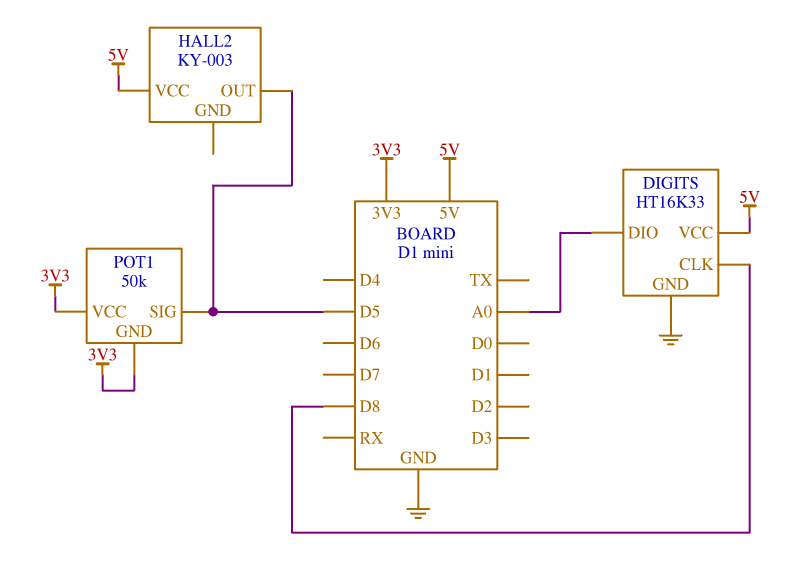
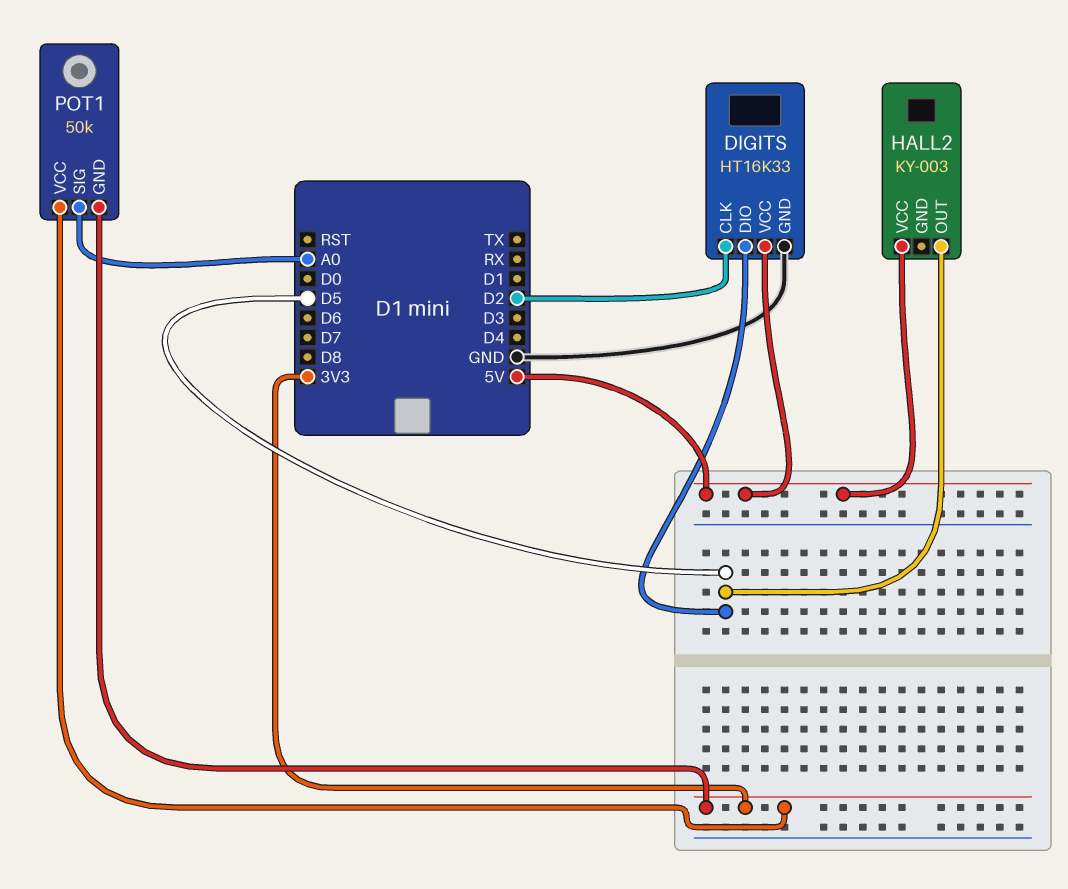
DIGITS pin CLK: D8 -> D2
DIGITS pin DIO: A0 -> D5
POT1 pin SIG: D5 -> A0

